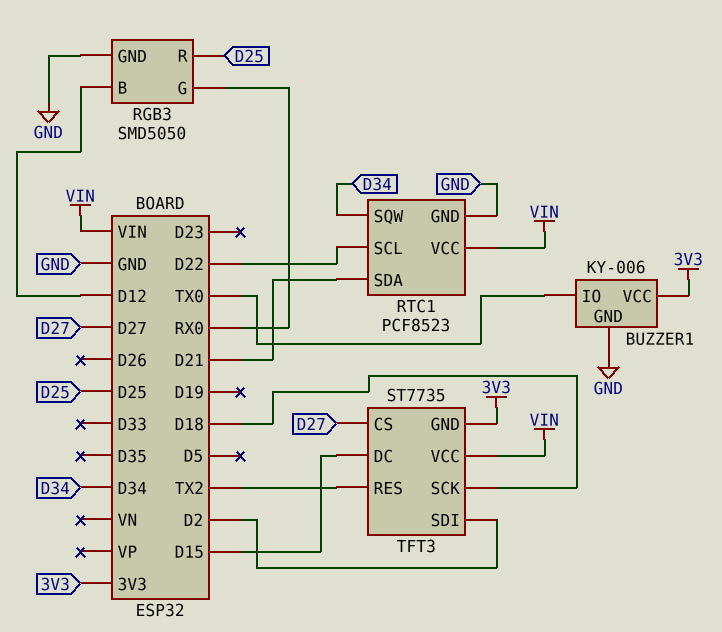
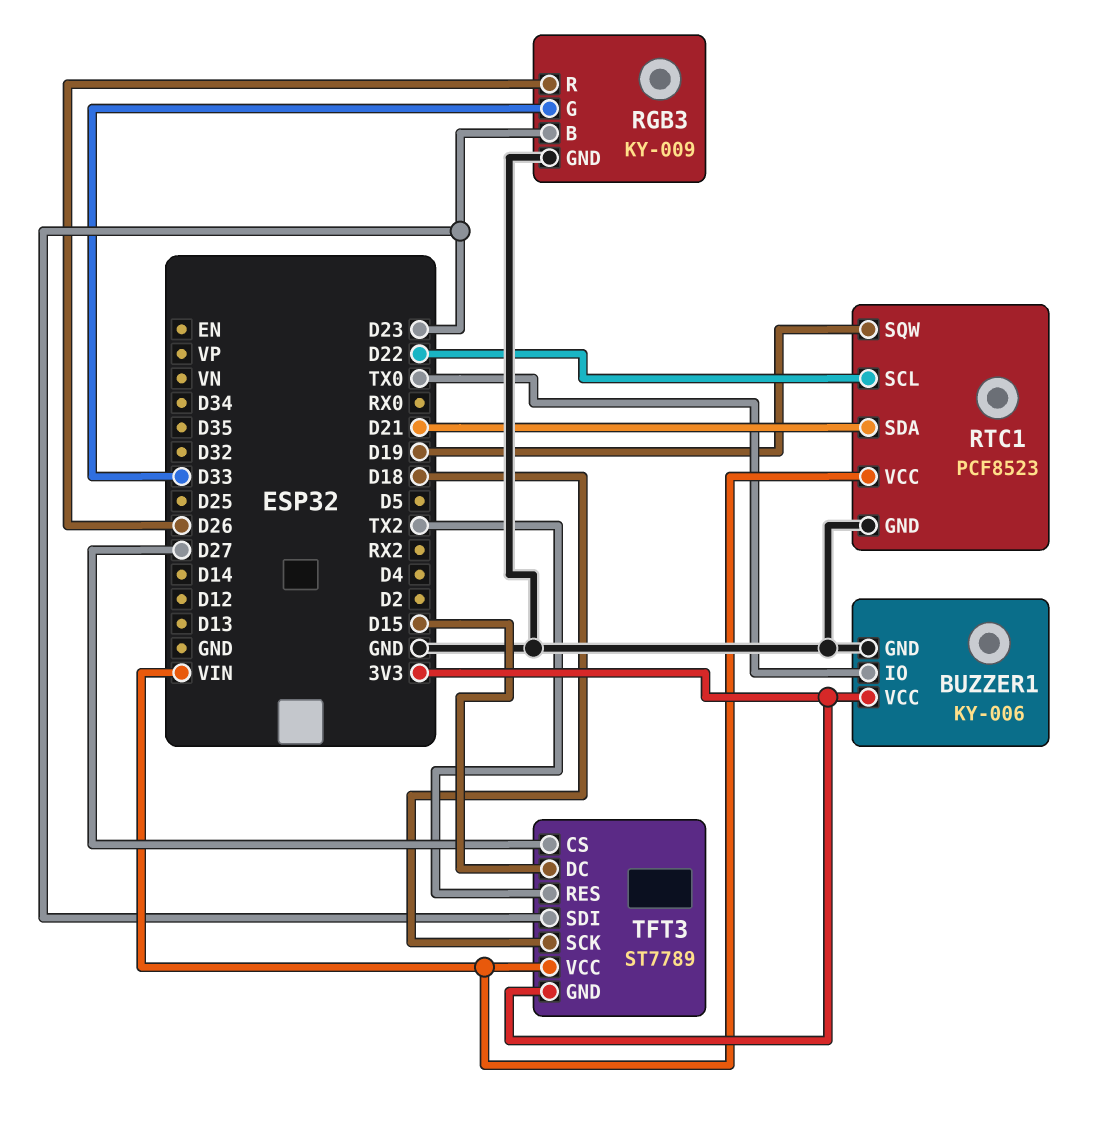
RGB3: SMD5050 -> KY-009
RGB3 pin B: D12 -> D23
RGB3 pin G: RX0 -> D33
RGB3 pin R: D25 -> D26
RTC1 pin SQW: D34 -> D19
TFT3: ST7735 -> ST7789
TFT3 pin SDI: D2 -> D23

